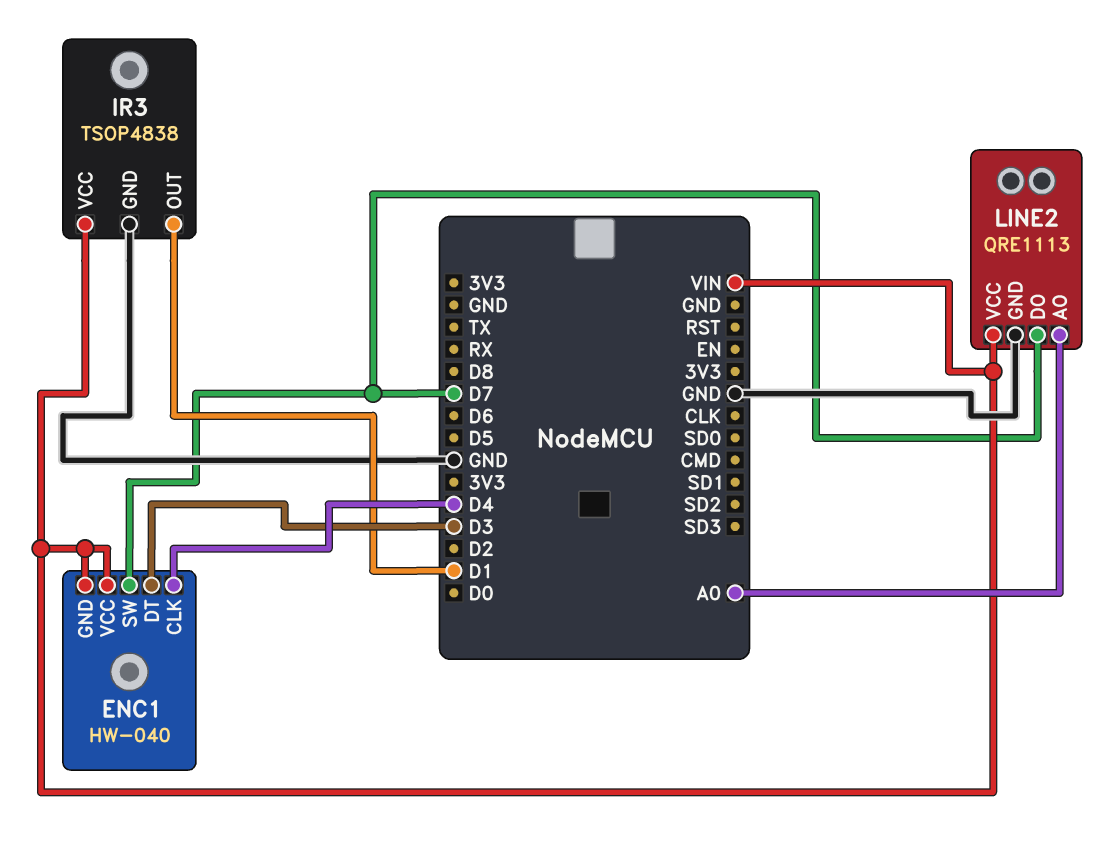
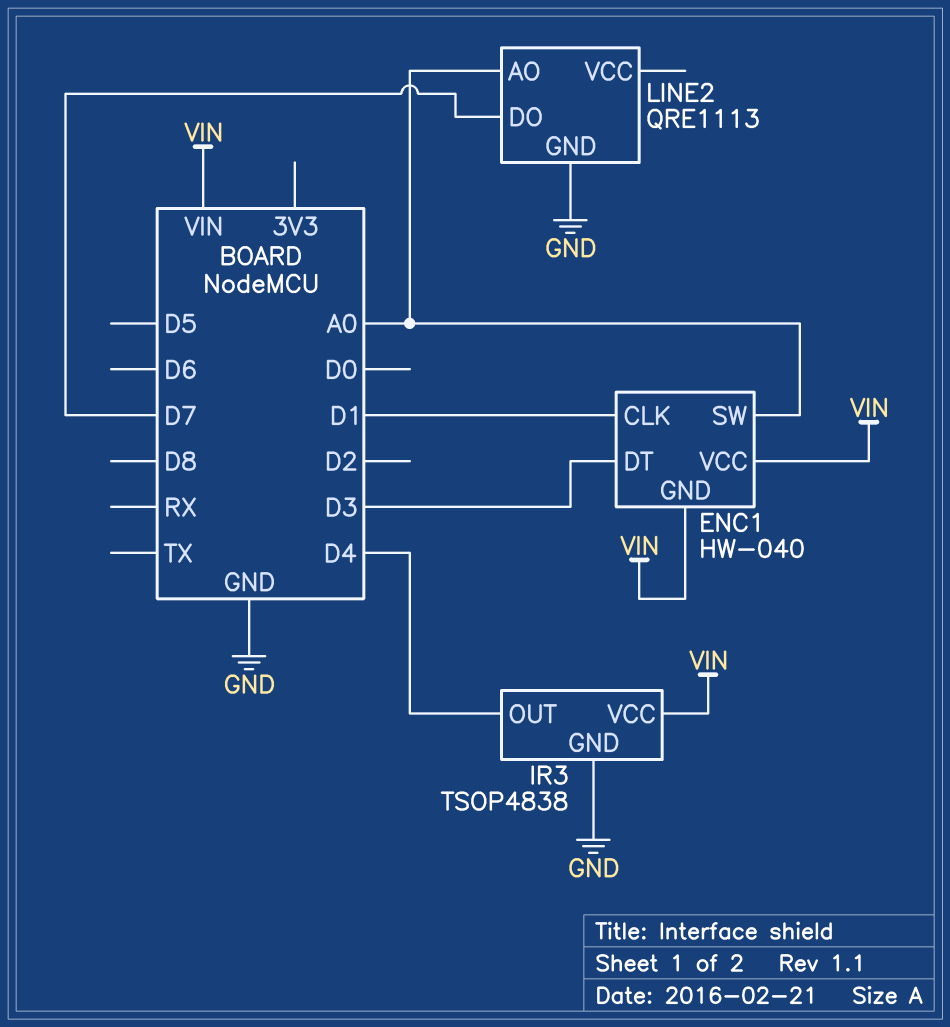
ENC1 pin CLK: D4 -> D1
ENC1 pin SW: D7 -> A0
IR3 pin OUT: D1 -> D4
LINE2 pin VCC: VIN -> none

